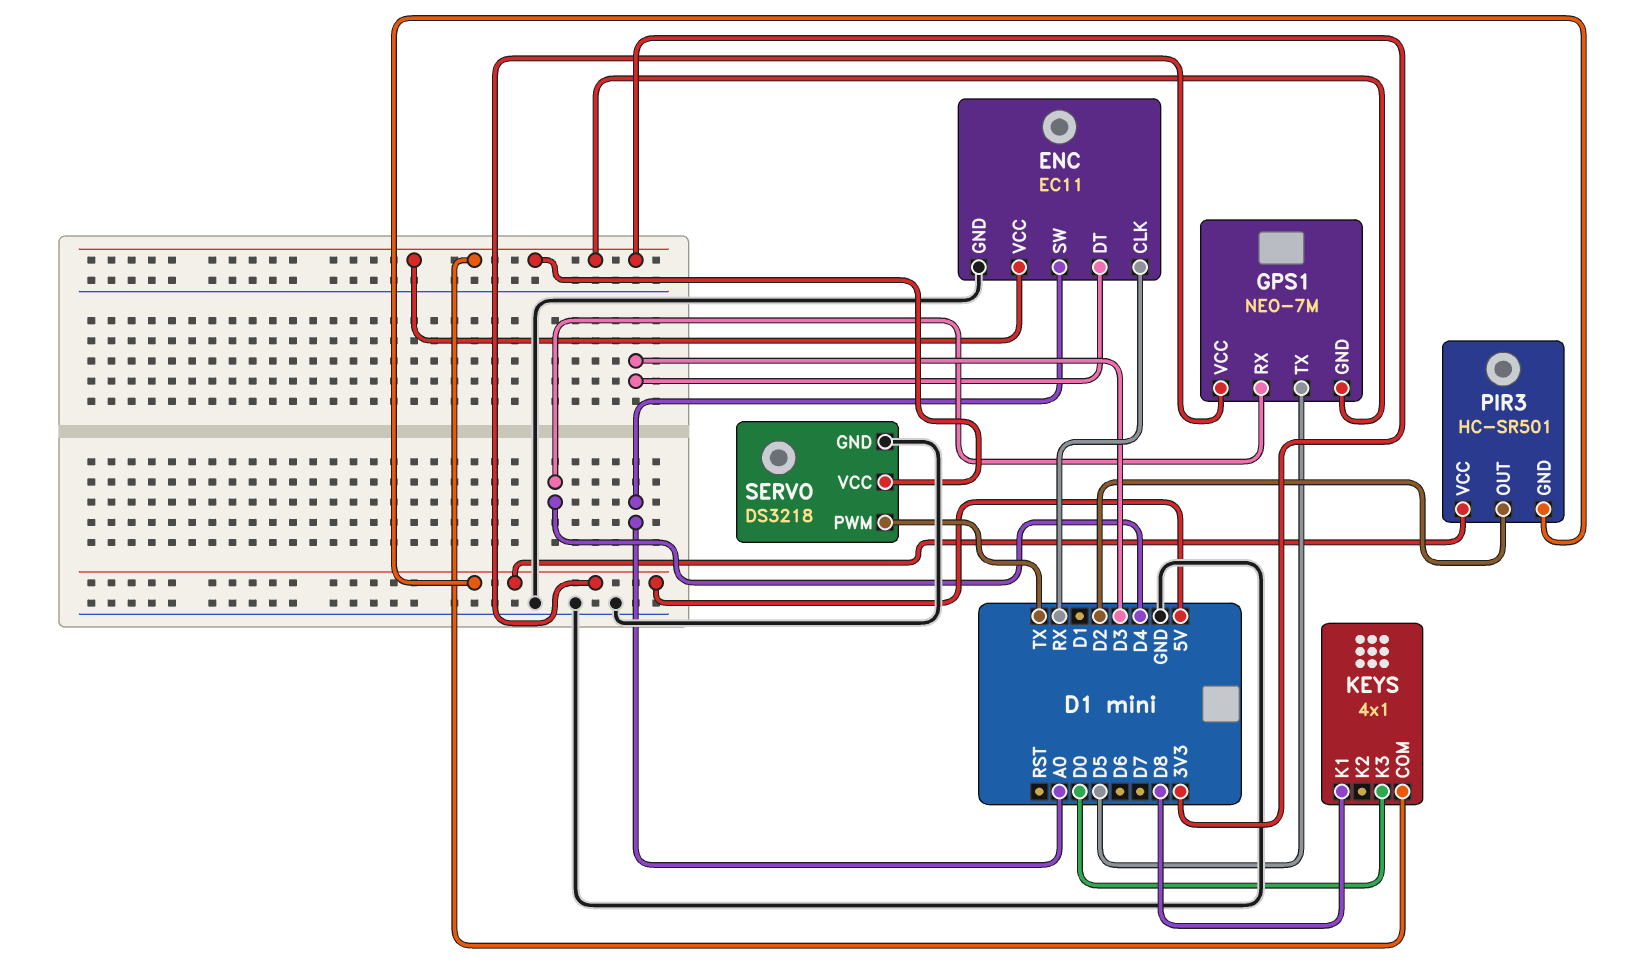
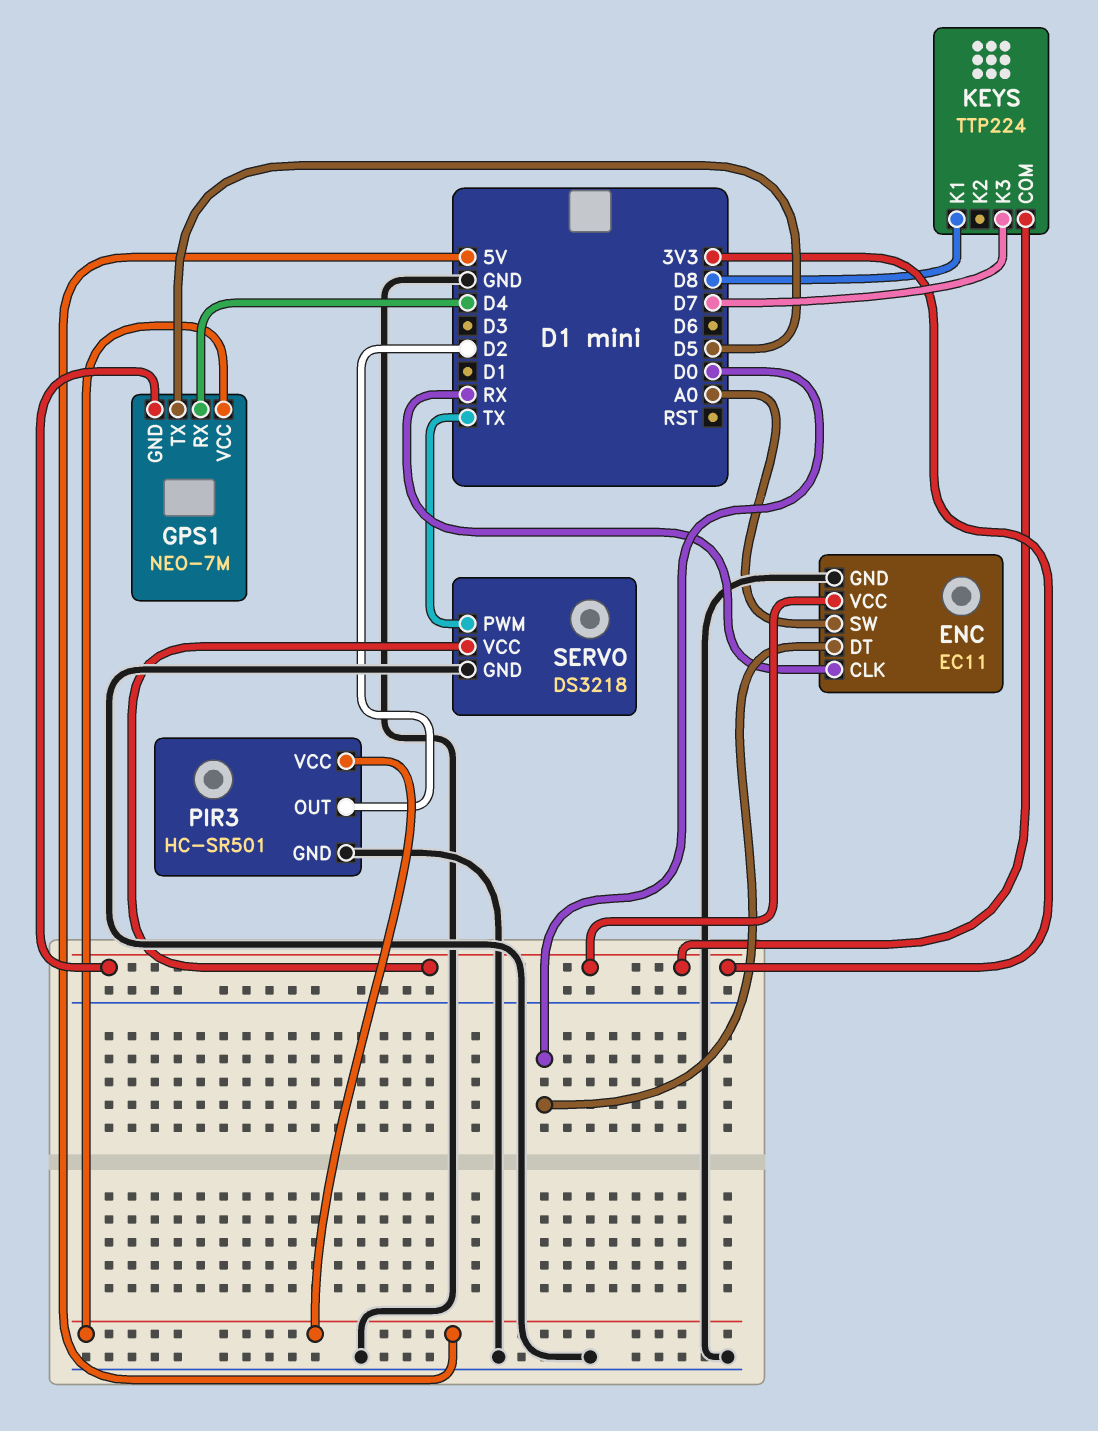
ENC pin DT: D3 -> D0
KEYS: 4x1 -> TTP224
KEYS pin K3: D0 -> D7
PIR3 pin GND: 5V -> GND

